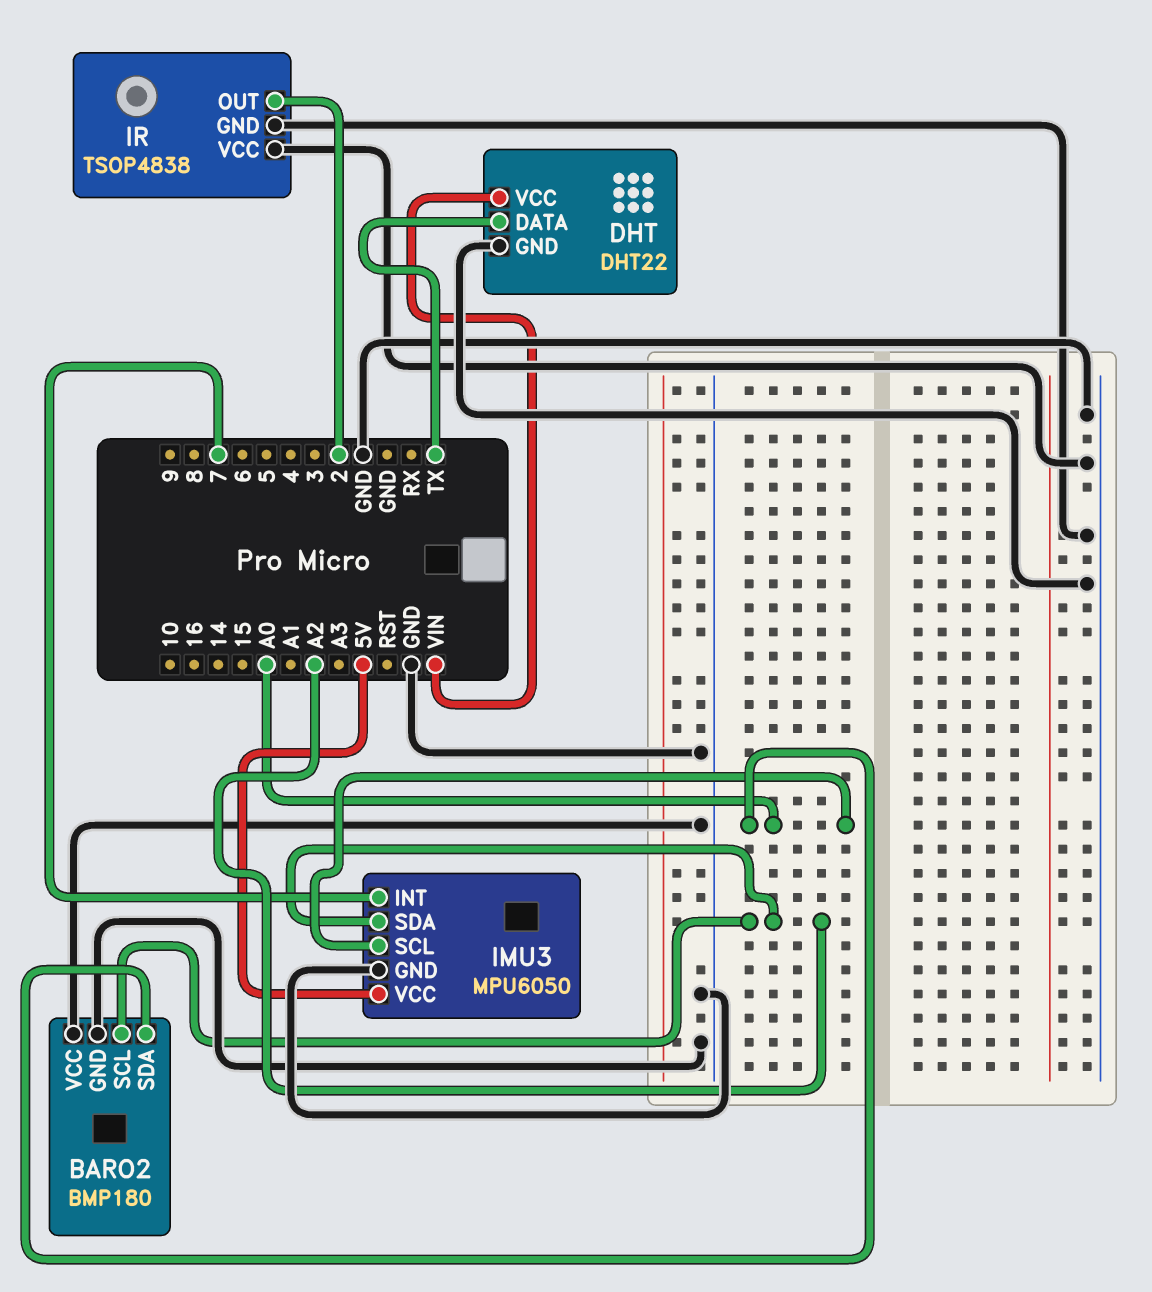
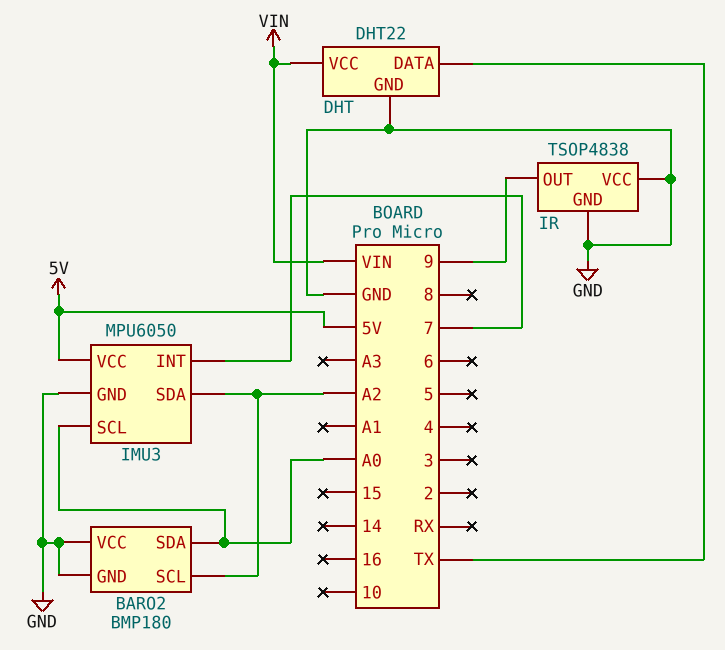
IR pin OUT: 2 -> 9

